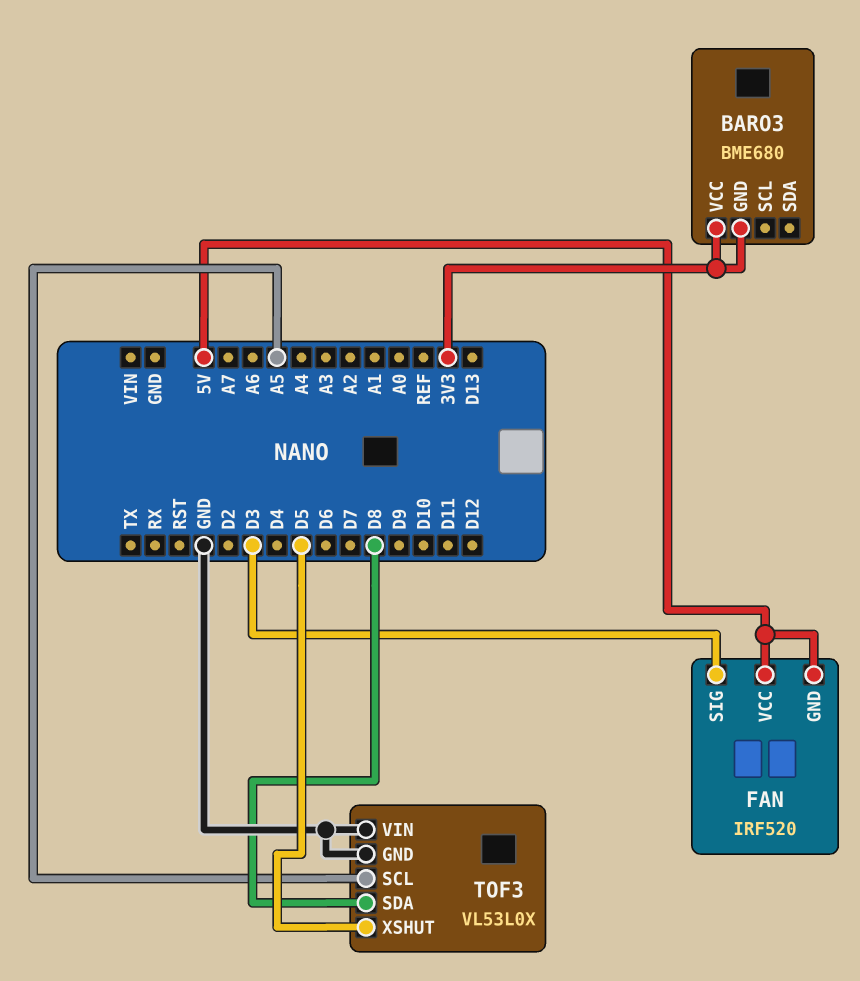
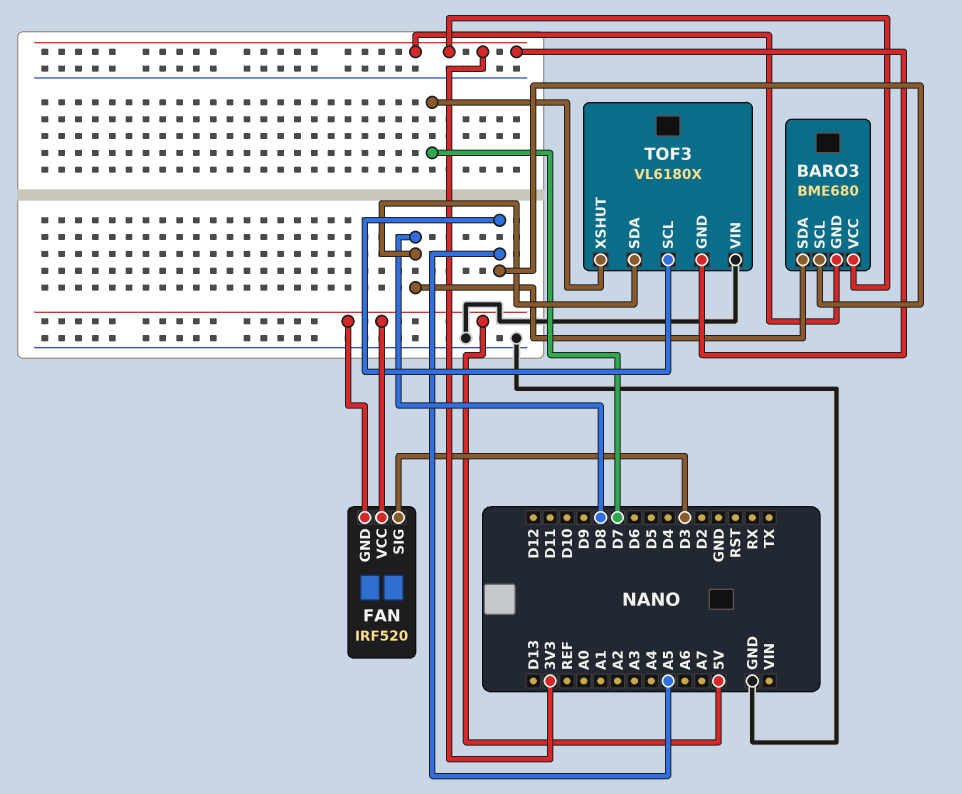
BARO3 pin SCL: none -> A5
BARO3 pin SDA: none -> D8
TOF3: VL53L0X -> VL6180X
TOF3 pin GND: GND -> 3V3
TOF3 pin XSHUT: D5 -> D7

